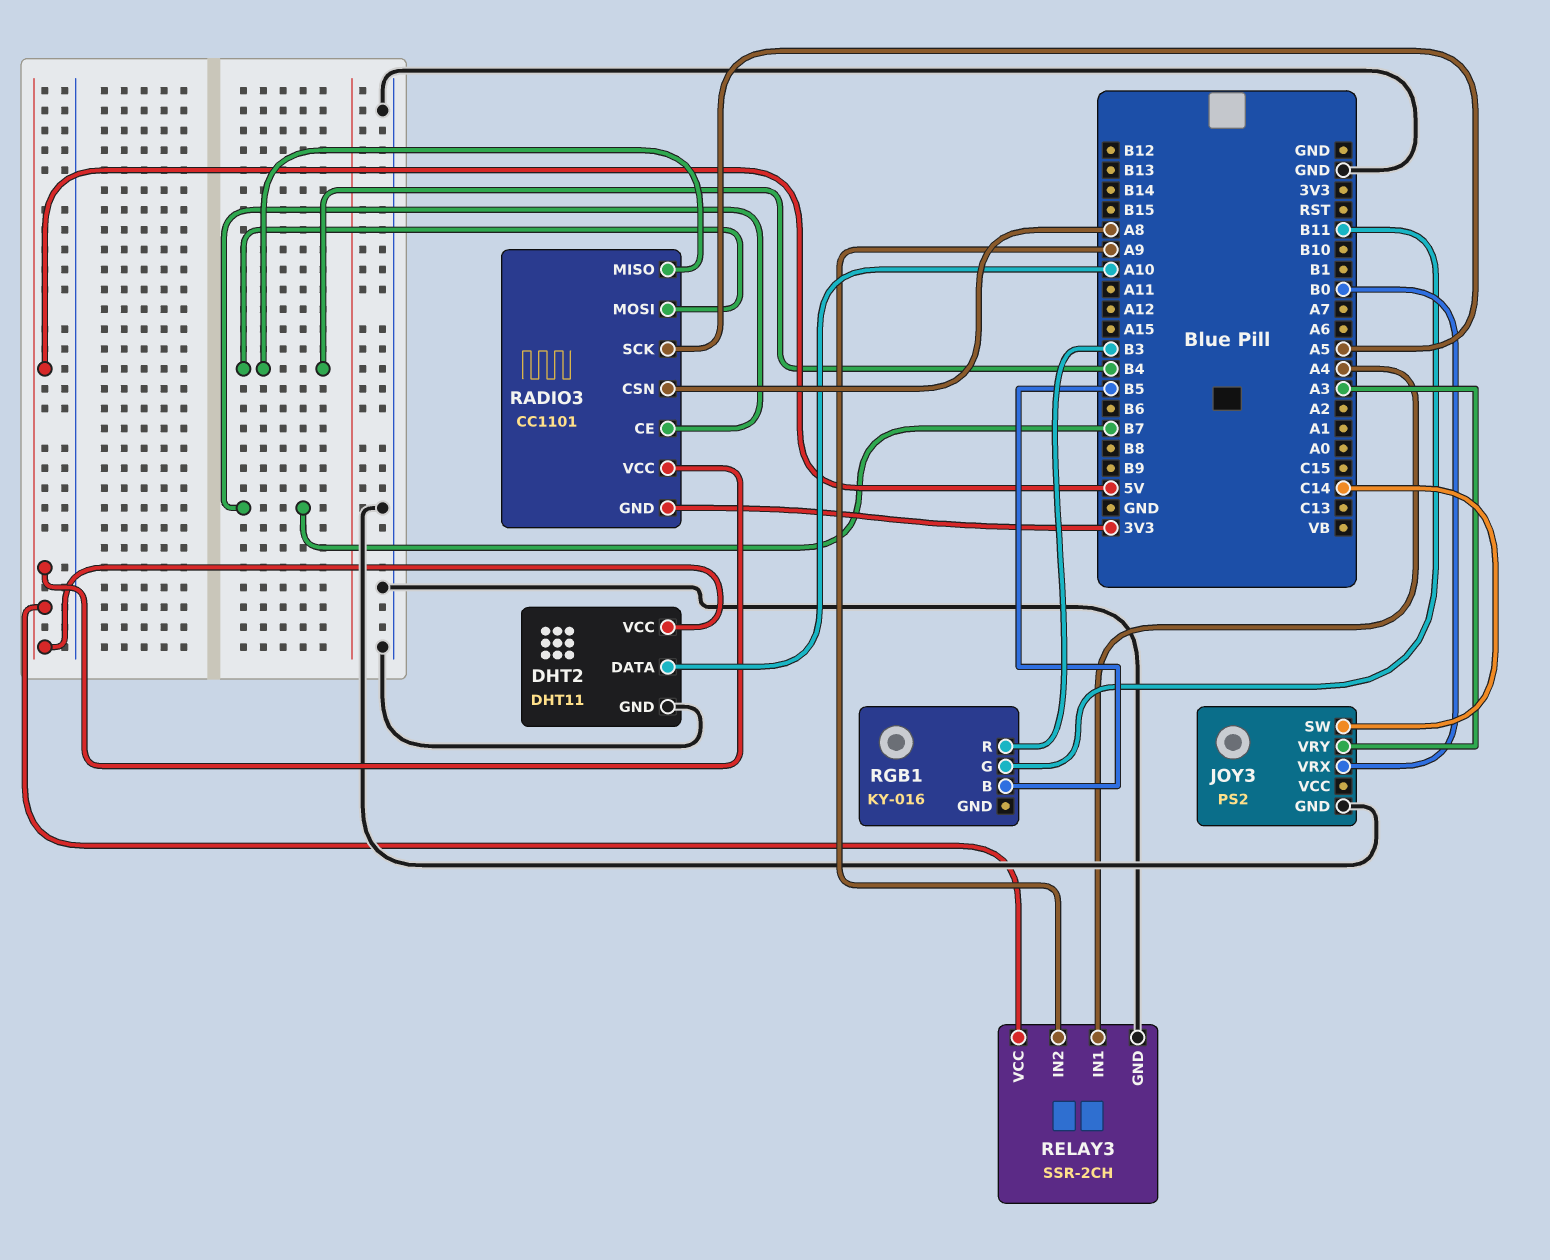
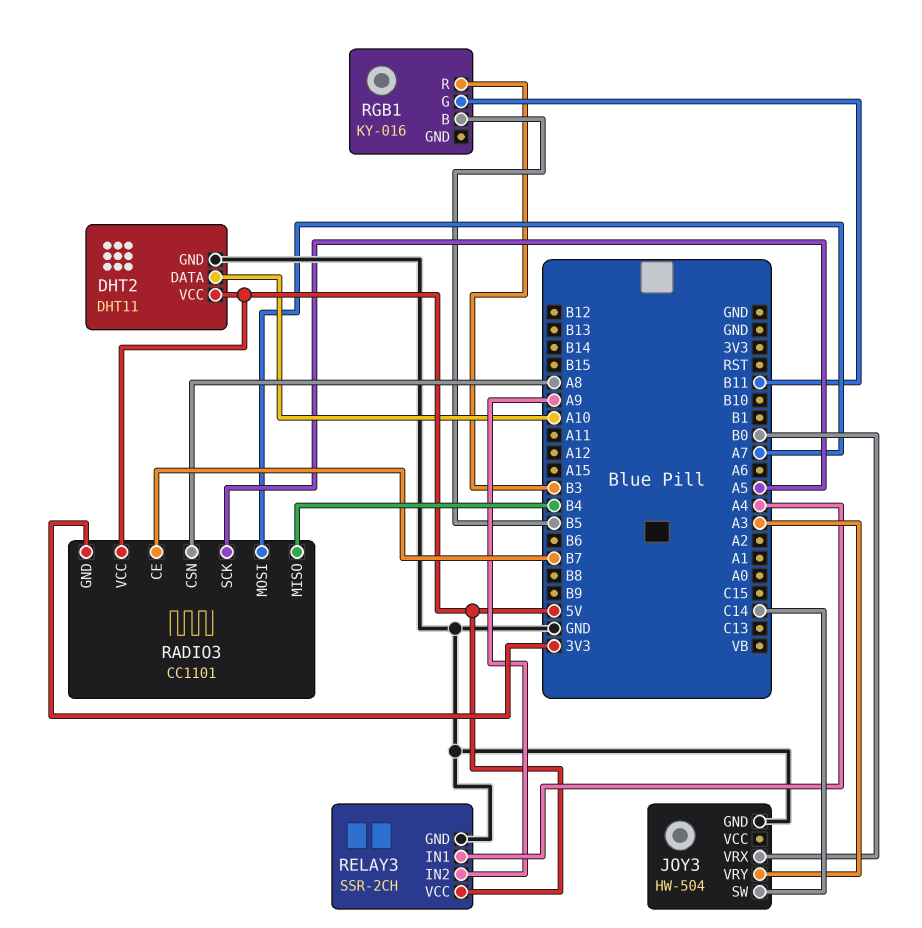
JOY3: PS2 -> HW-504
RADIO3 pin MOSI: B4 -> A7

